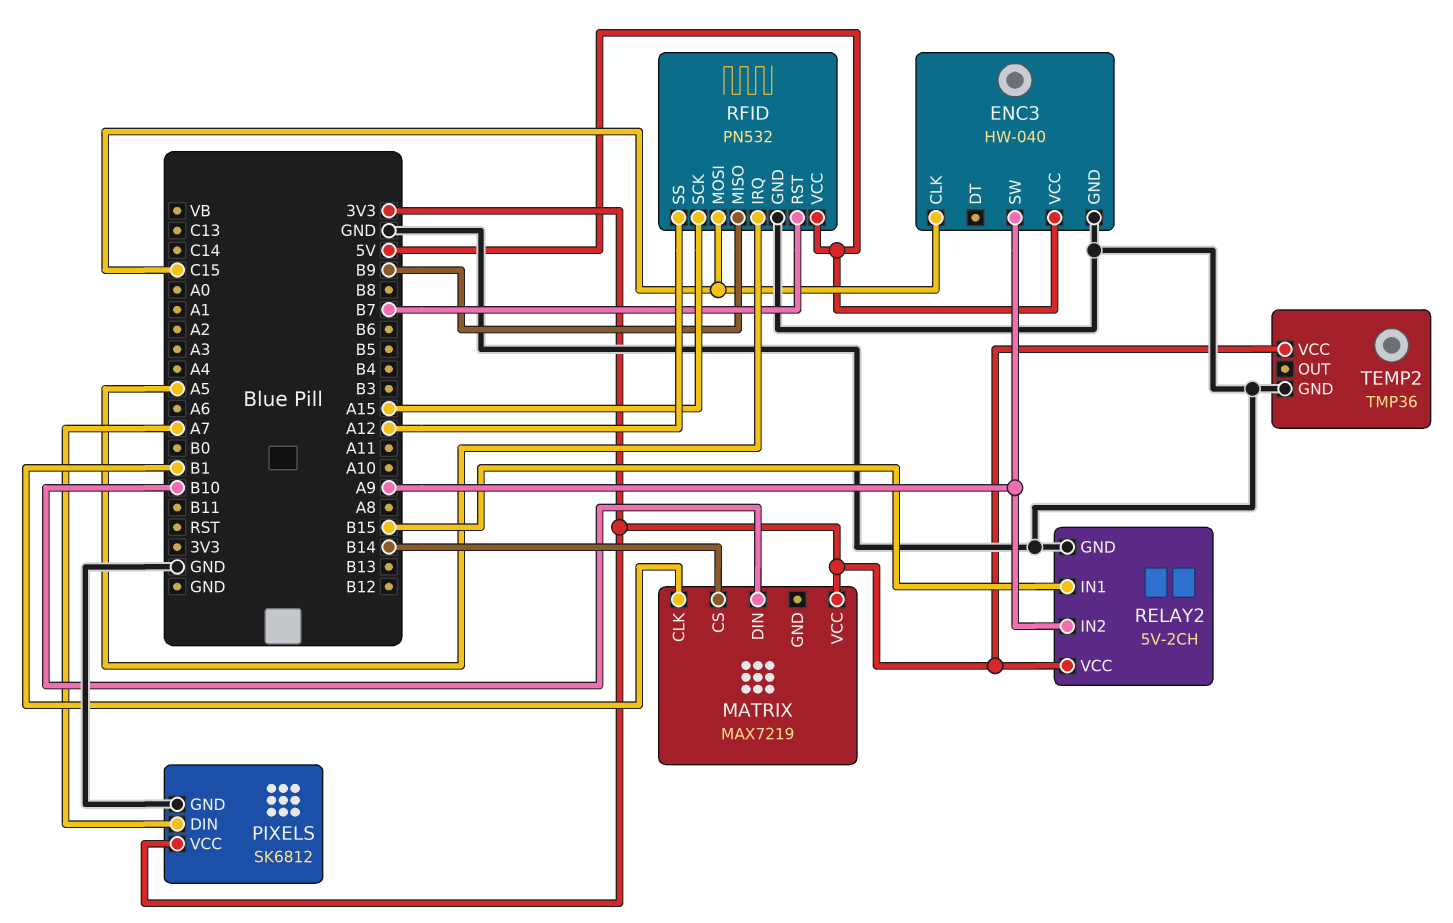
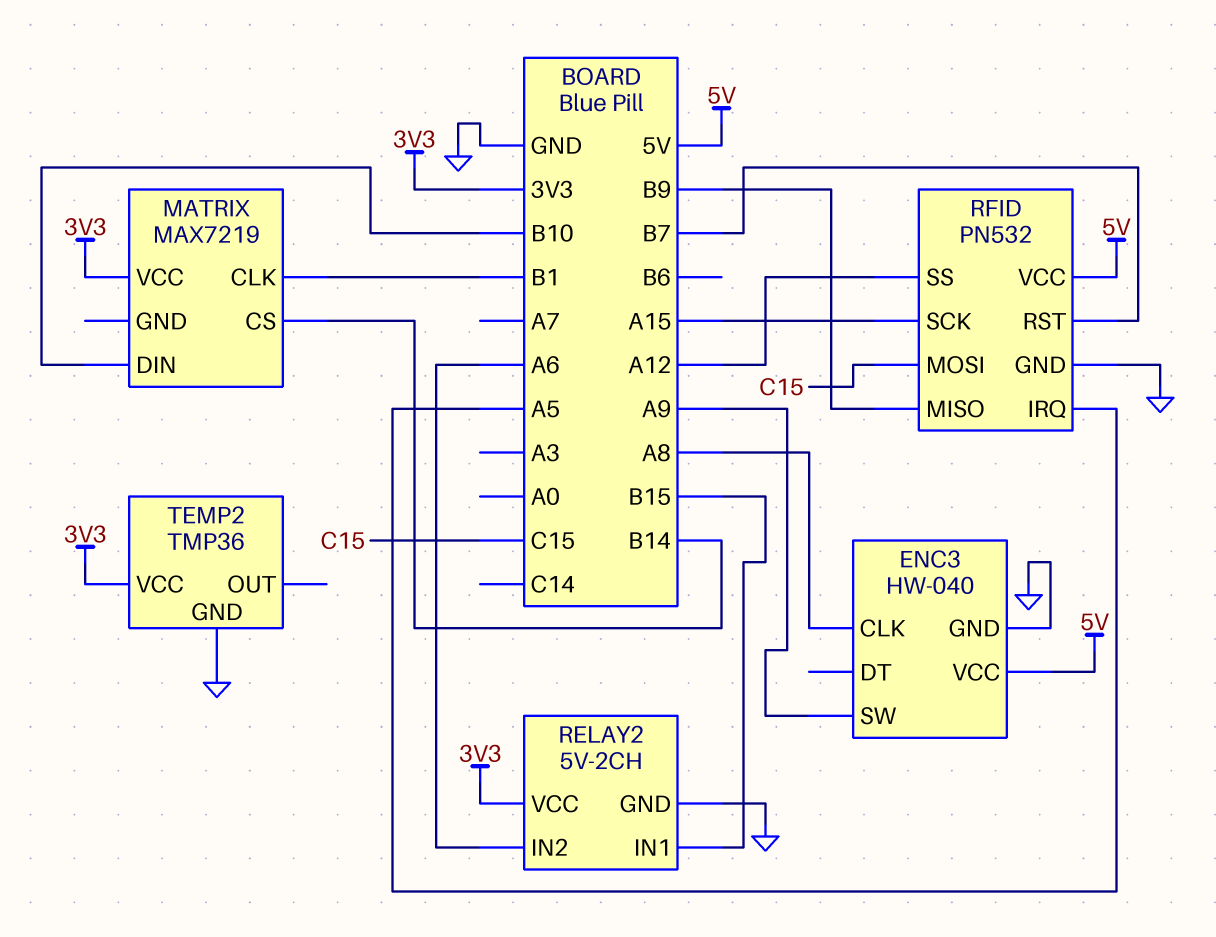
ENC3 pin CLK: C15 -> A8
PIXELS: SK6812 -> none
PIXELS pin DIN: A7 -> none
PIXELS pin GND: GND -> none
PIXELS pin VCC: 3V3 -> none
RELAY2 pin IN2: A9 -> A6

